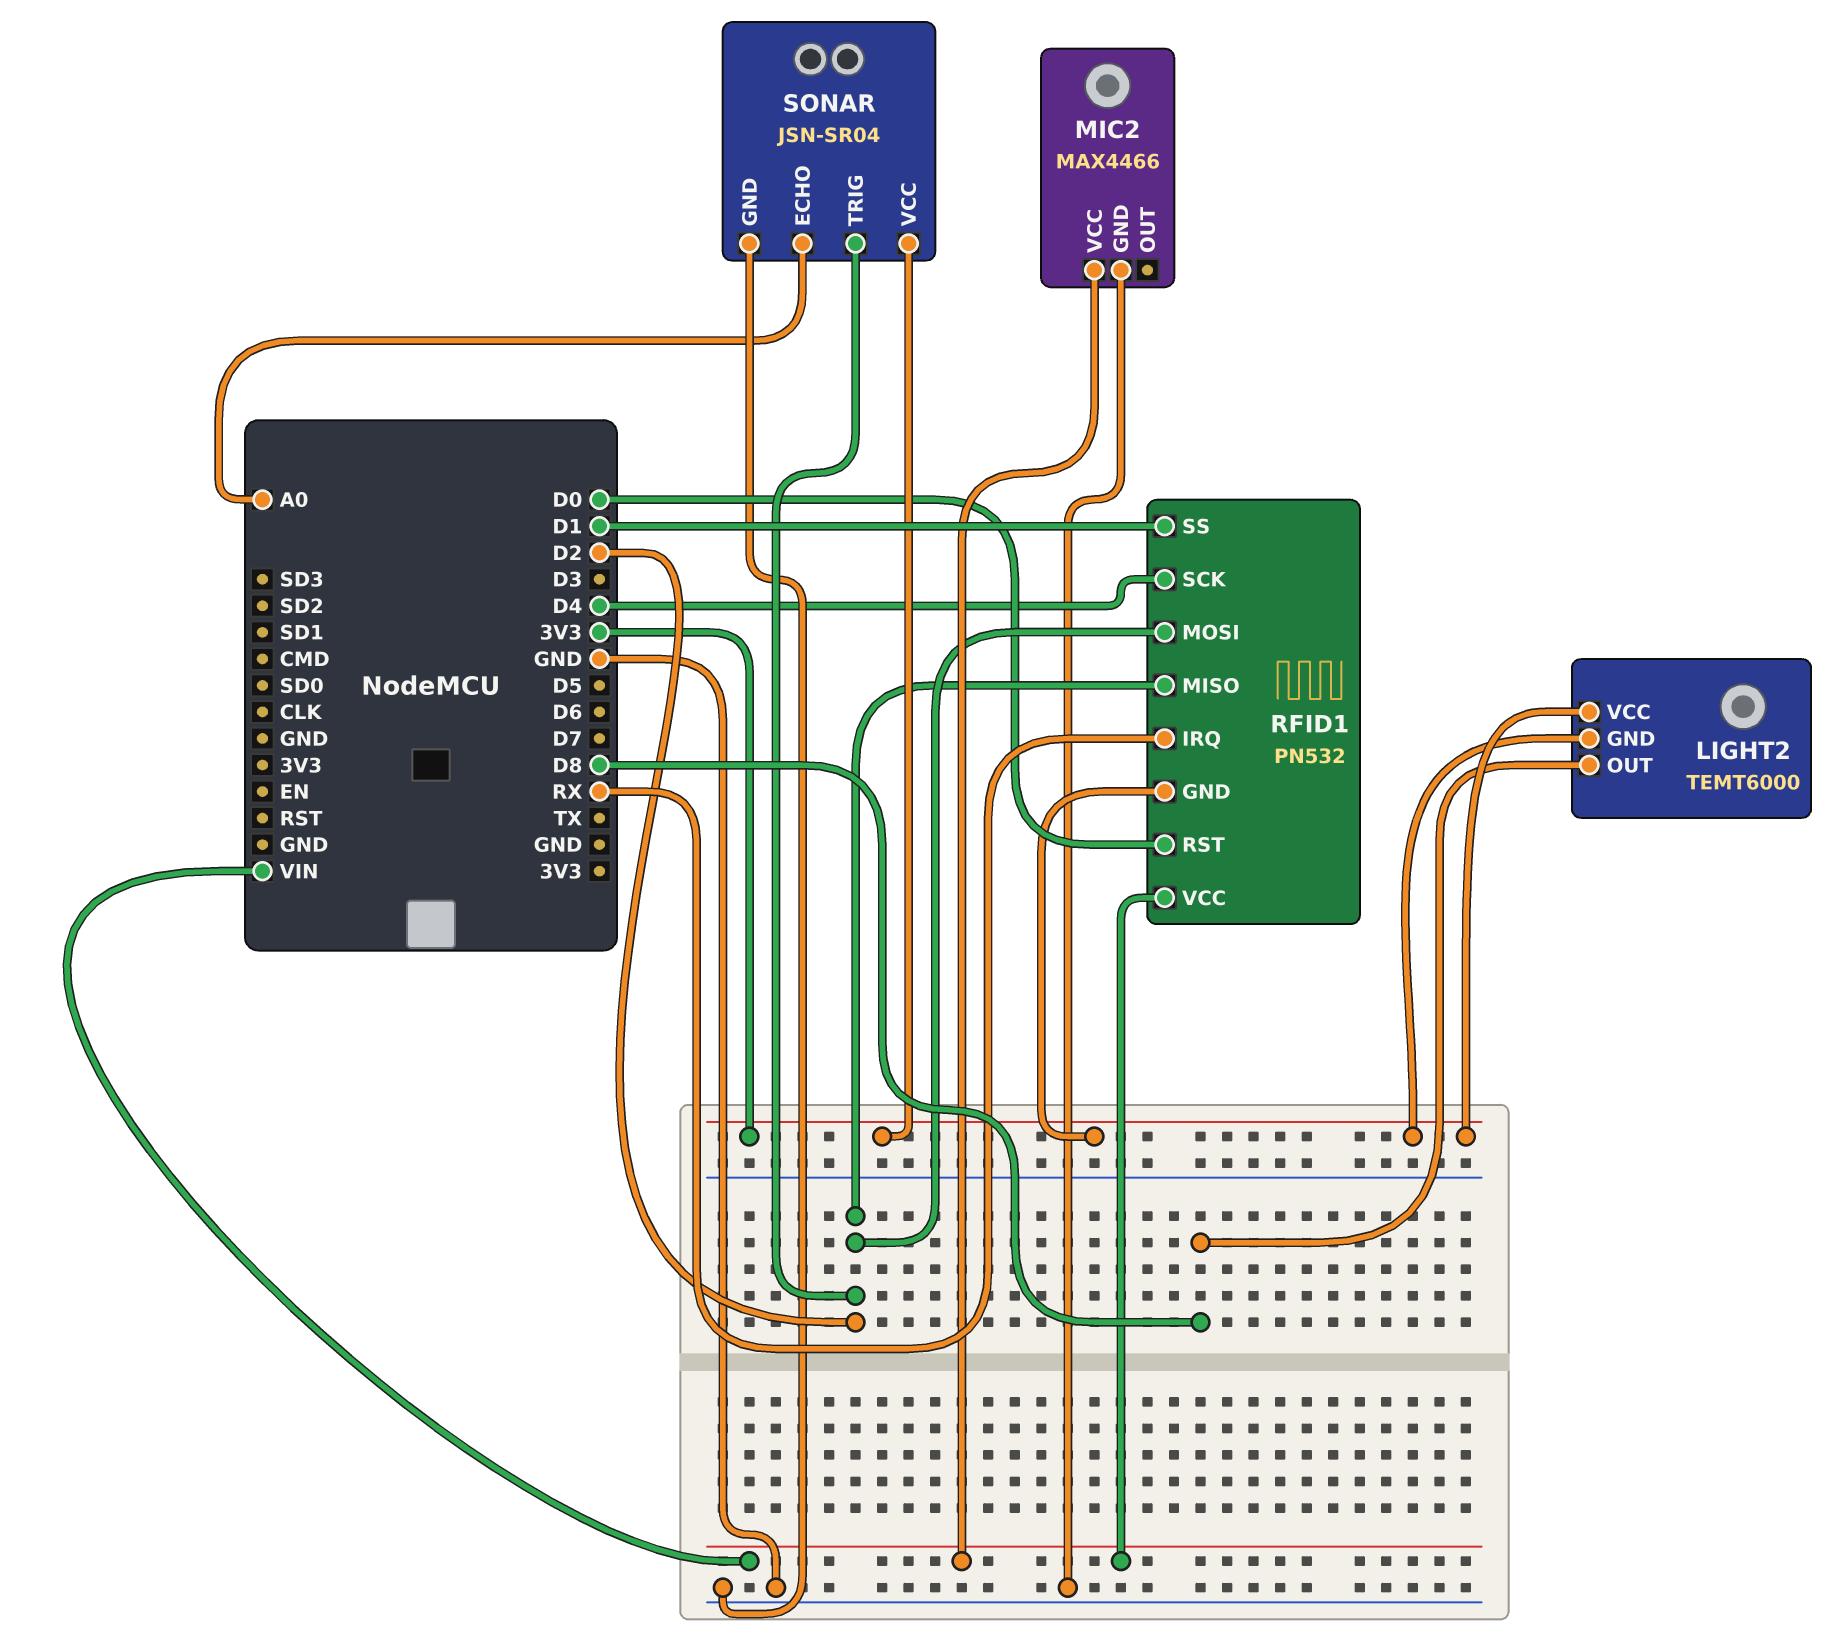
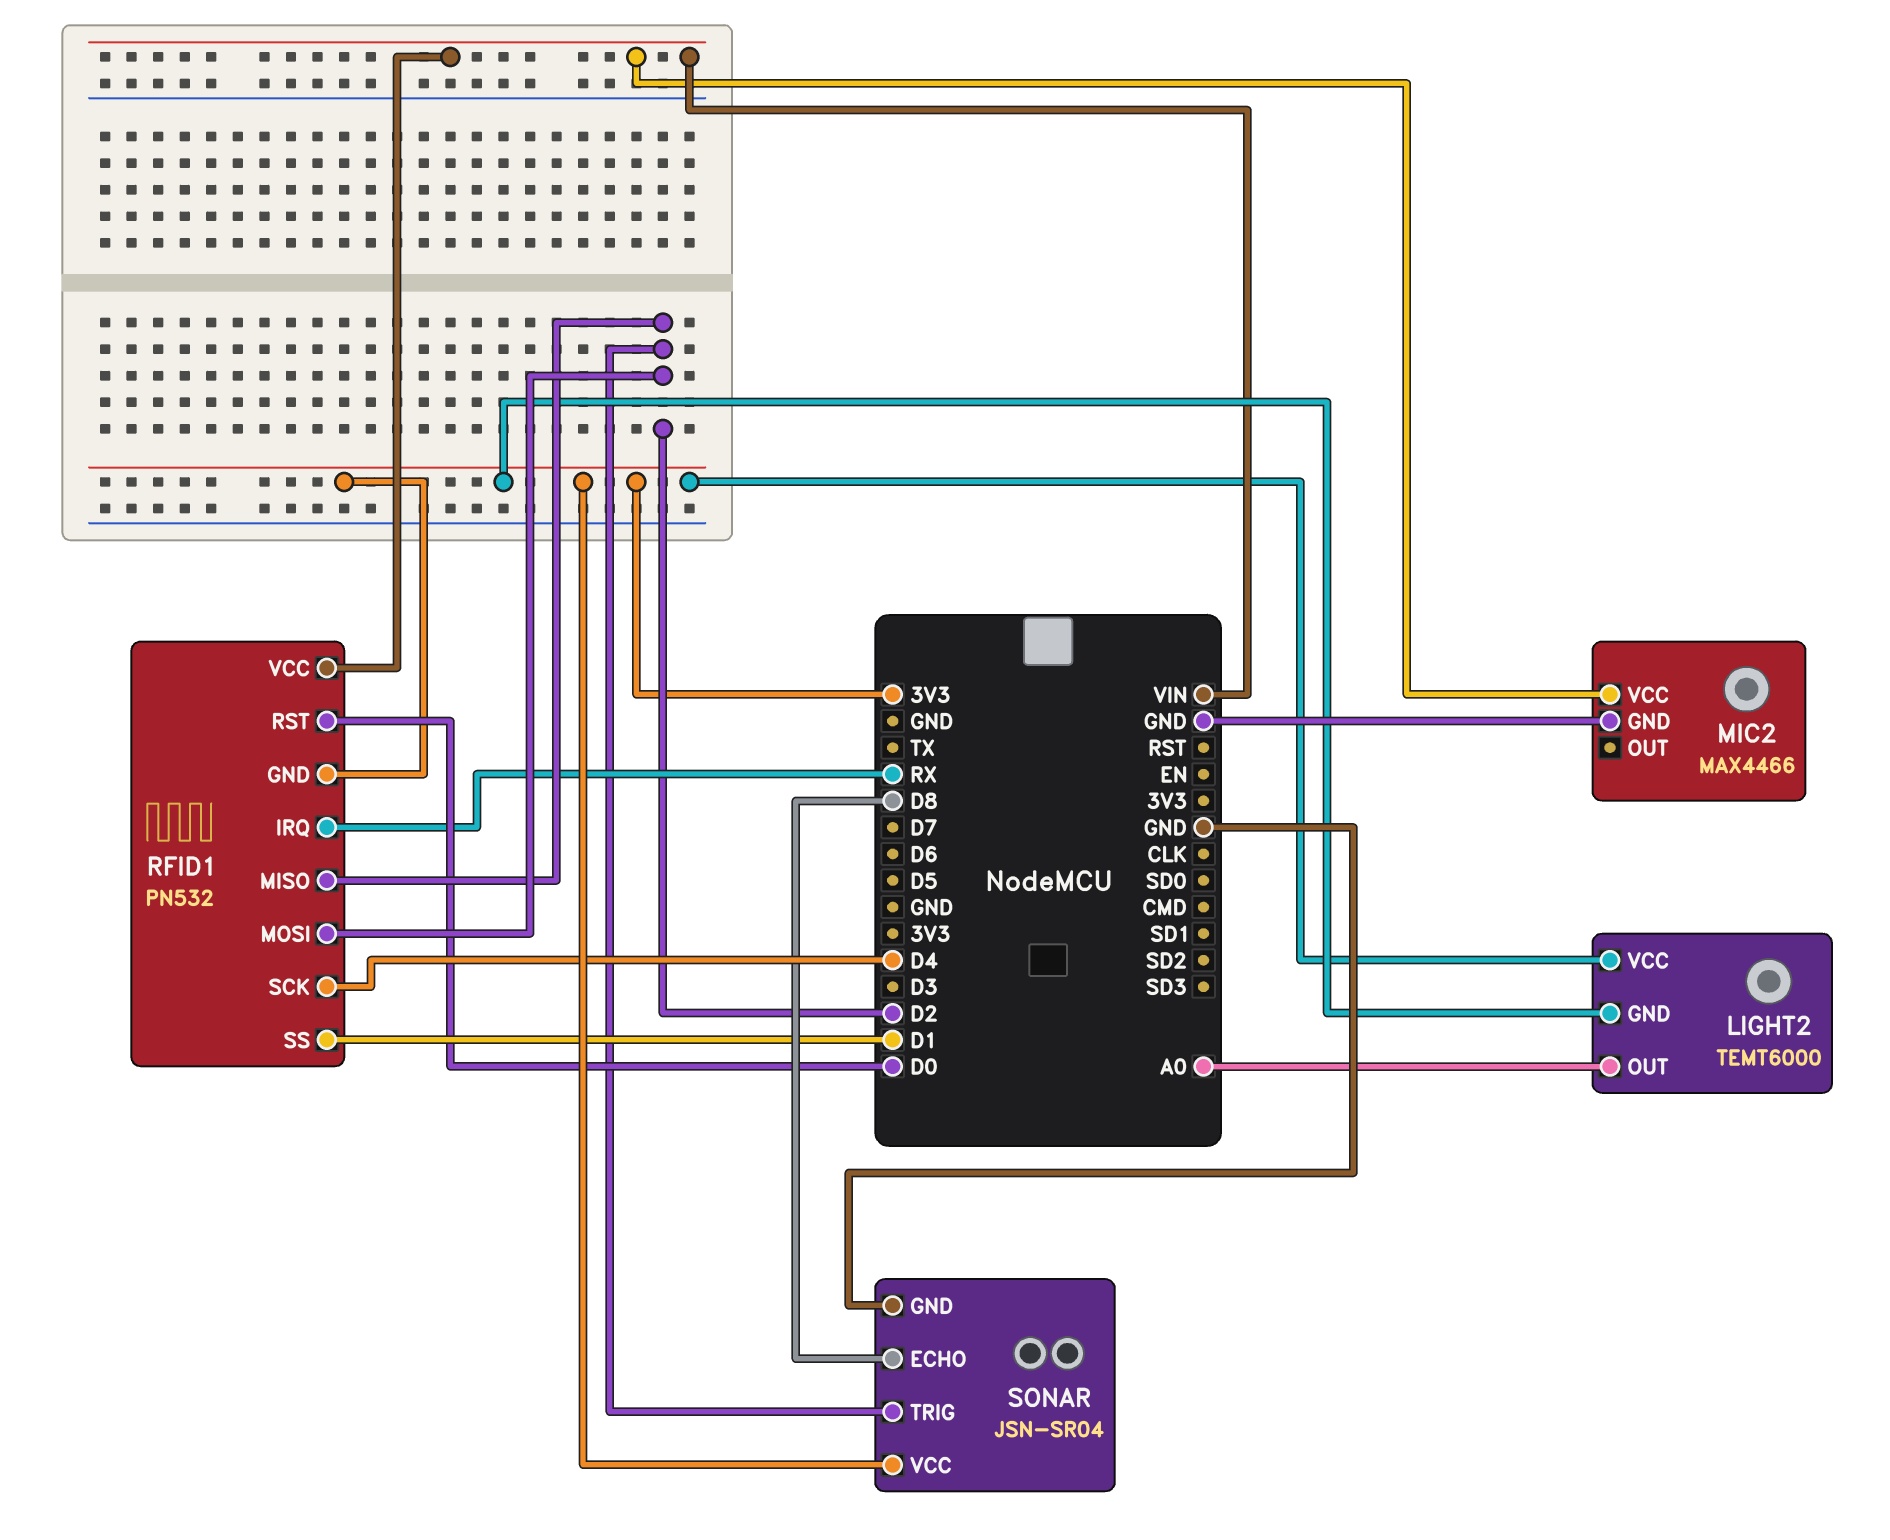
LIGHT2 pin OUT: D8 -> A0
SONAR pin ECHO: A0 -> D8

